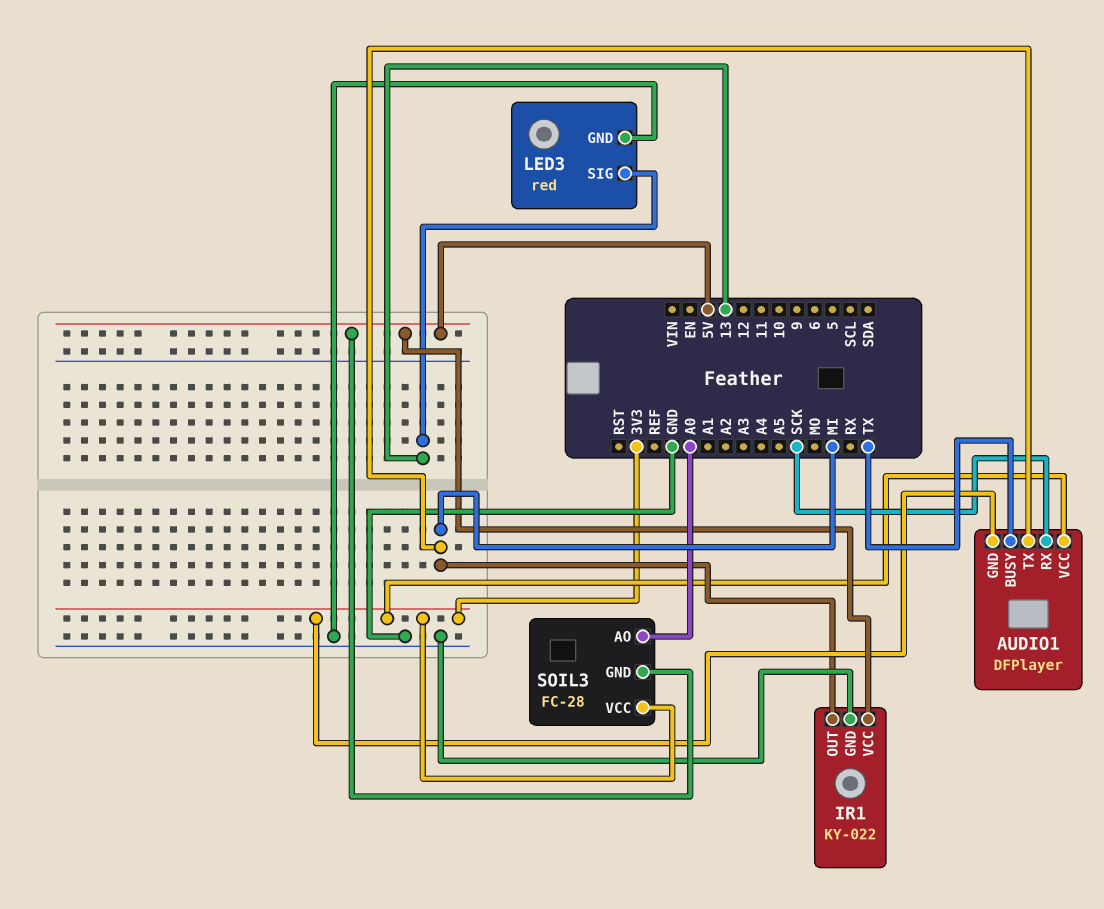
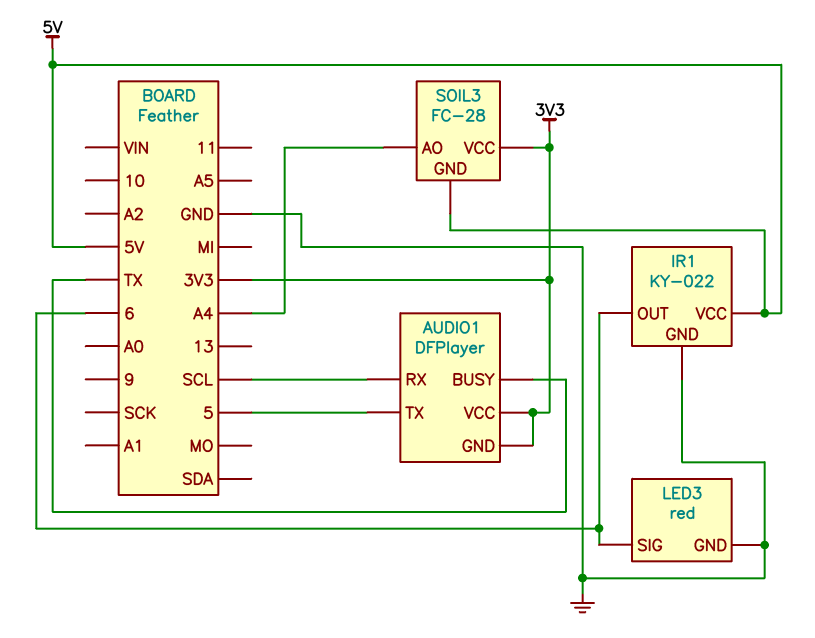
AUDIO1 pin RX: SCK -> SCL
AUDIO1 pin TX: MI -> 5
IR1 pin OUT: MI -> 6
LED3 pin SIG: 13 -> 6
SOIL3 pin AO: A0 -> A4

